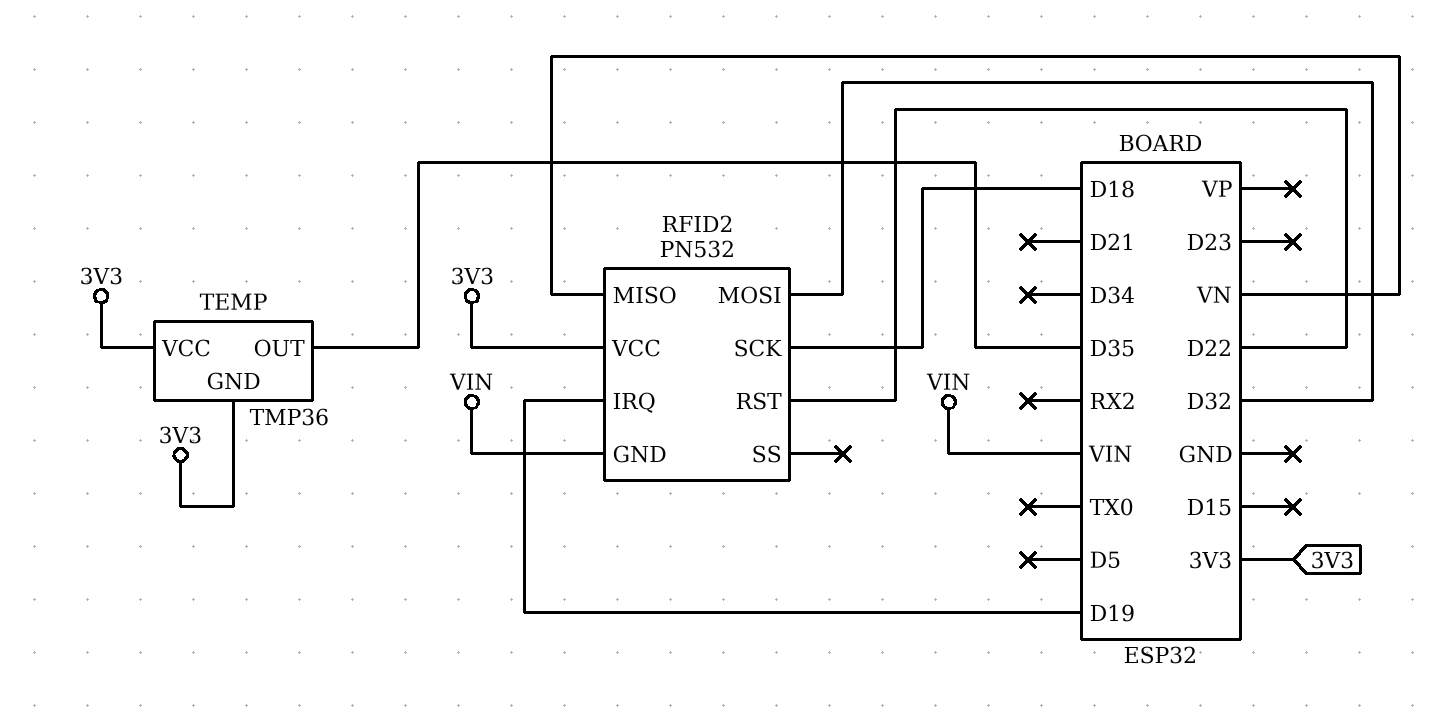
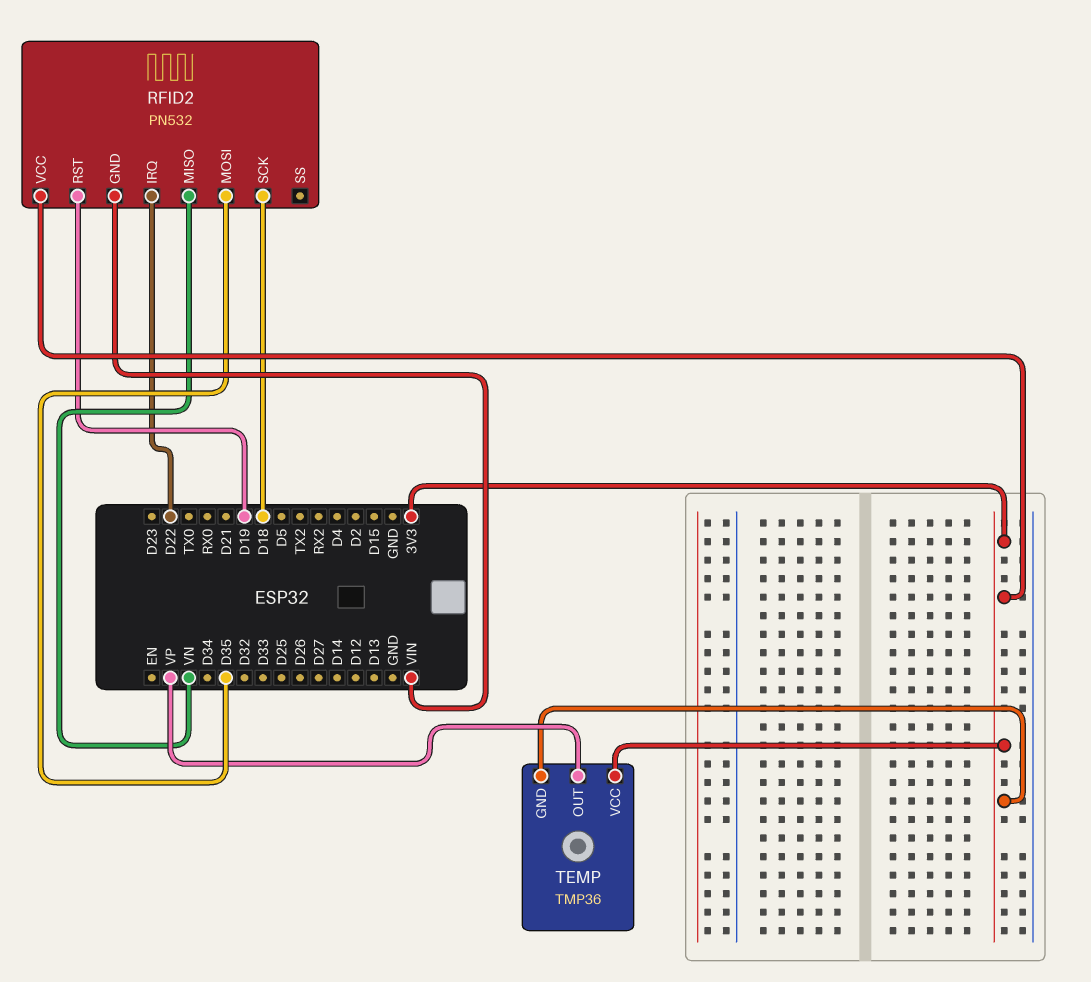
RFID2 pin IRQ: D19 -> D22
RFID2 pin MOSI: D32 -> D35
RFID2 pin RST: D22 -> D19
TEMP pin OUT: D35 -> VP

